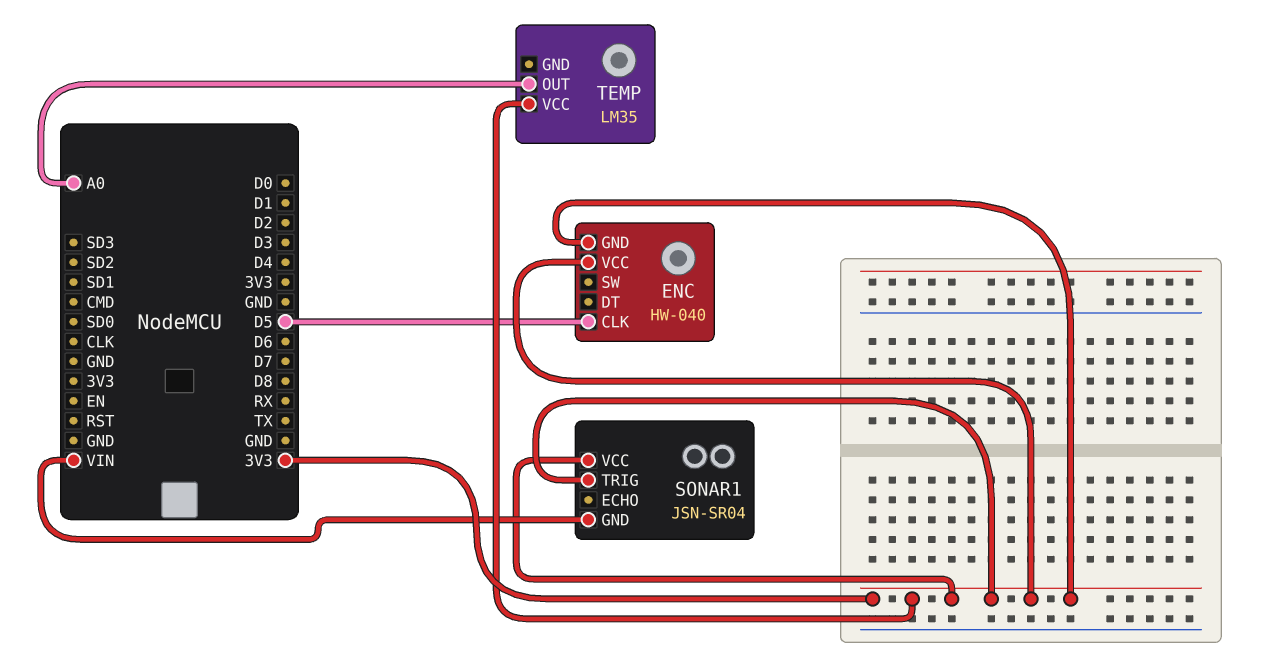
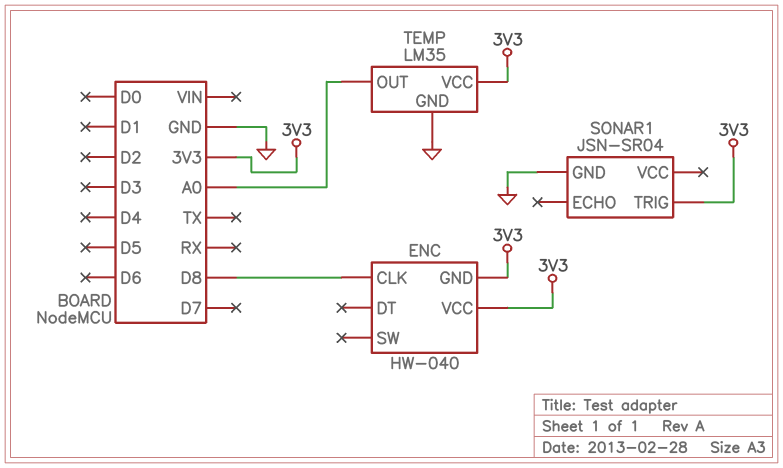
ENC pin CLK: D5 -> D8
SONAR1 pin GND: VIN -> GND
SONAR1 pin VCC: 3V3 -> none
TEMP pin GND: none -> GND

